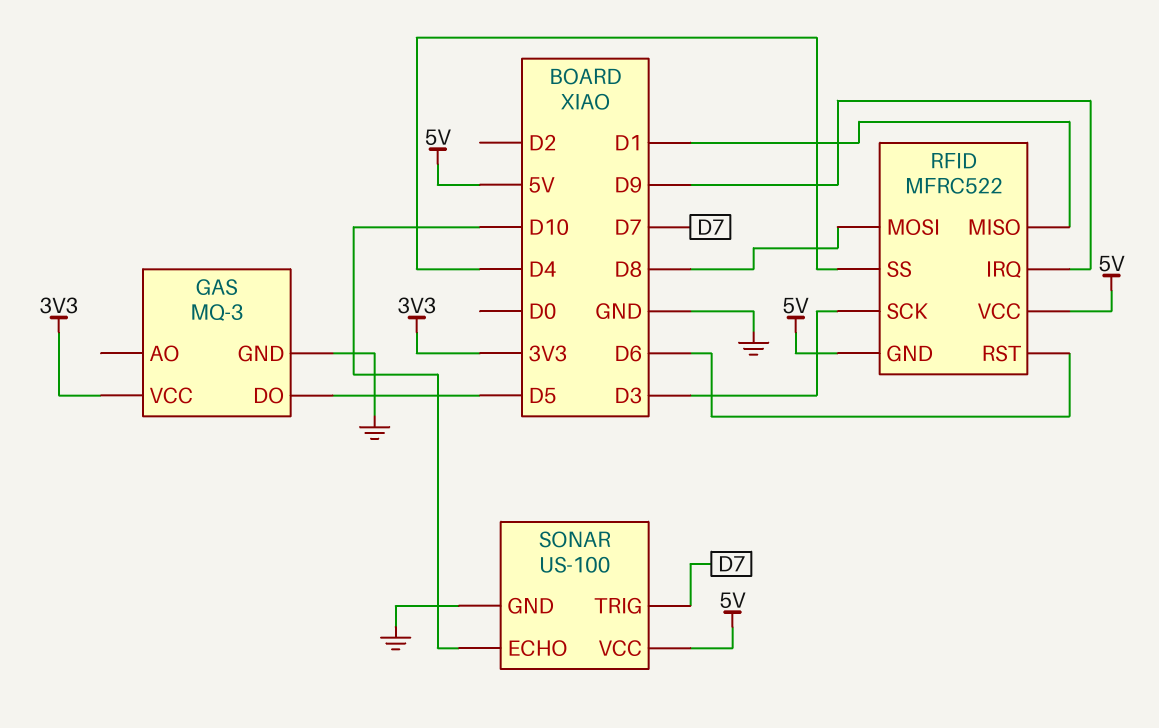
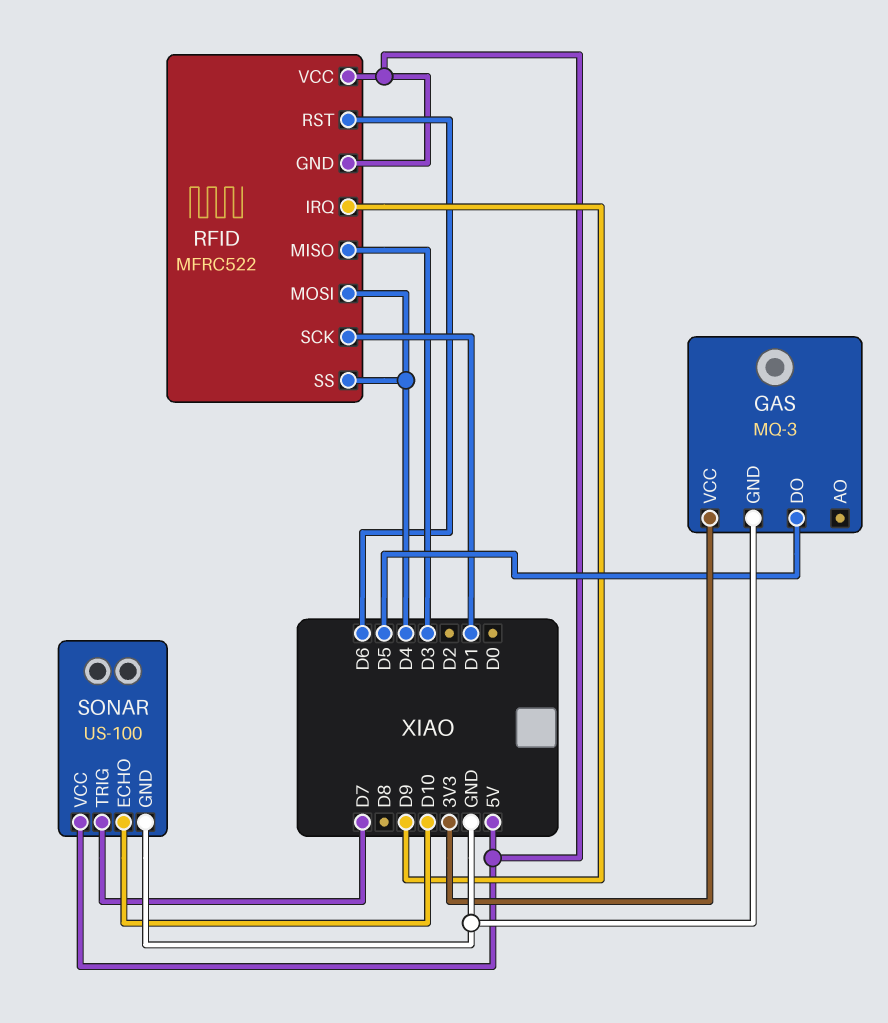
RFID pin MISO: D1 -> D3
RFID pin MOSI: D8 -> D4
RFID pin SCK: D3 -> D1

